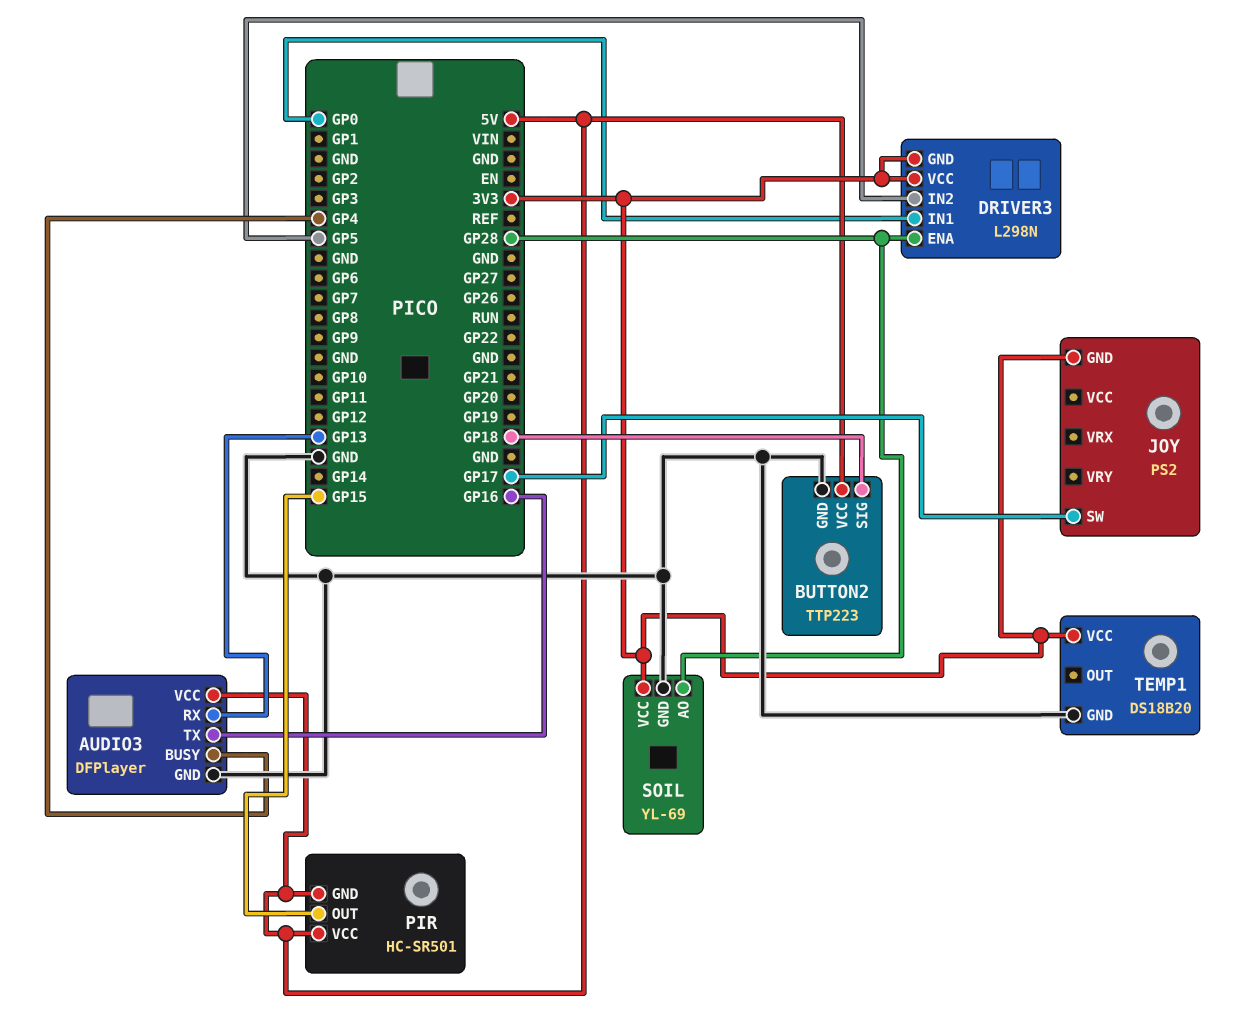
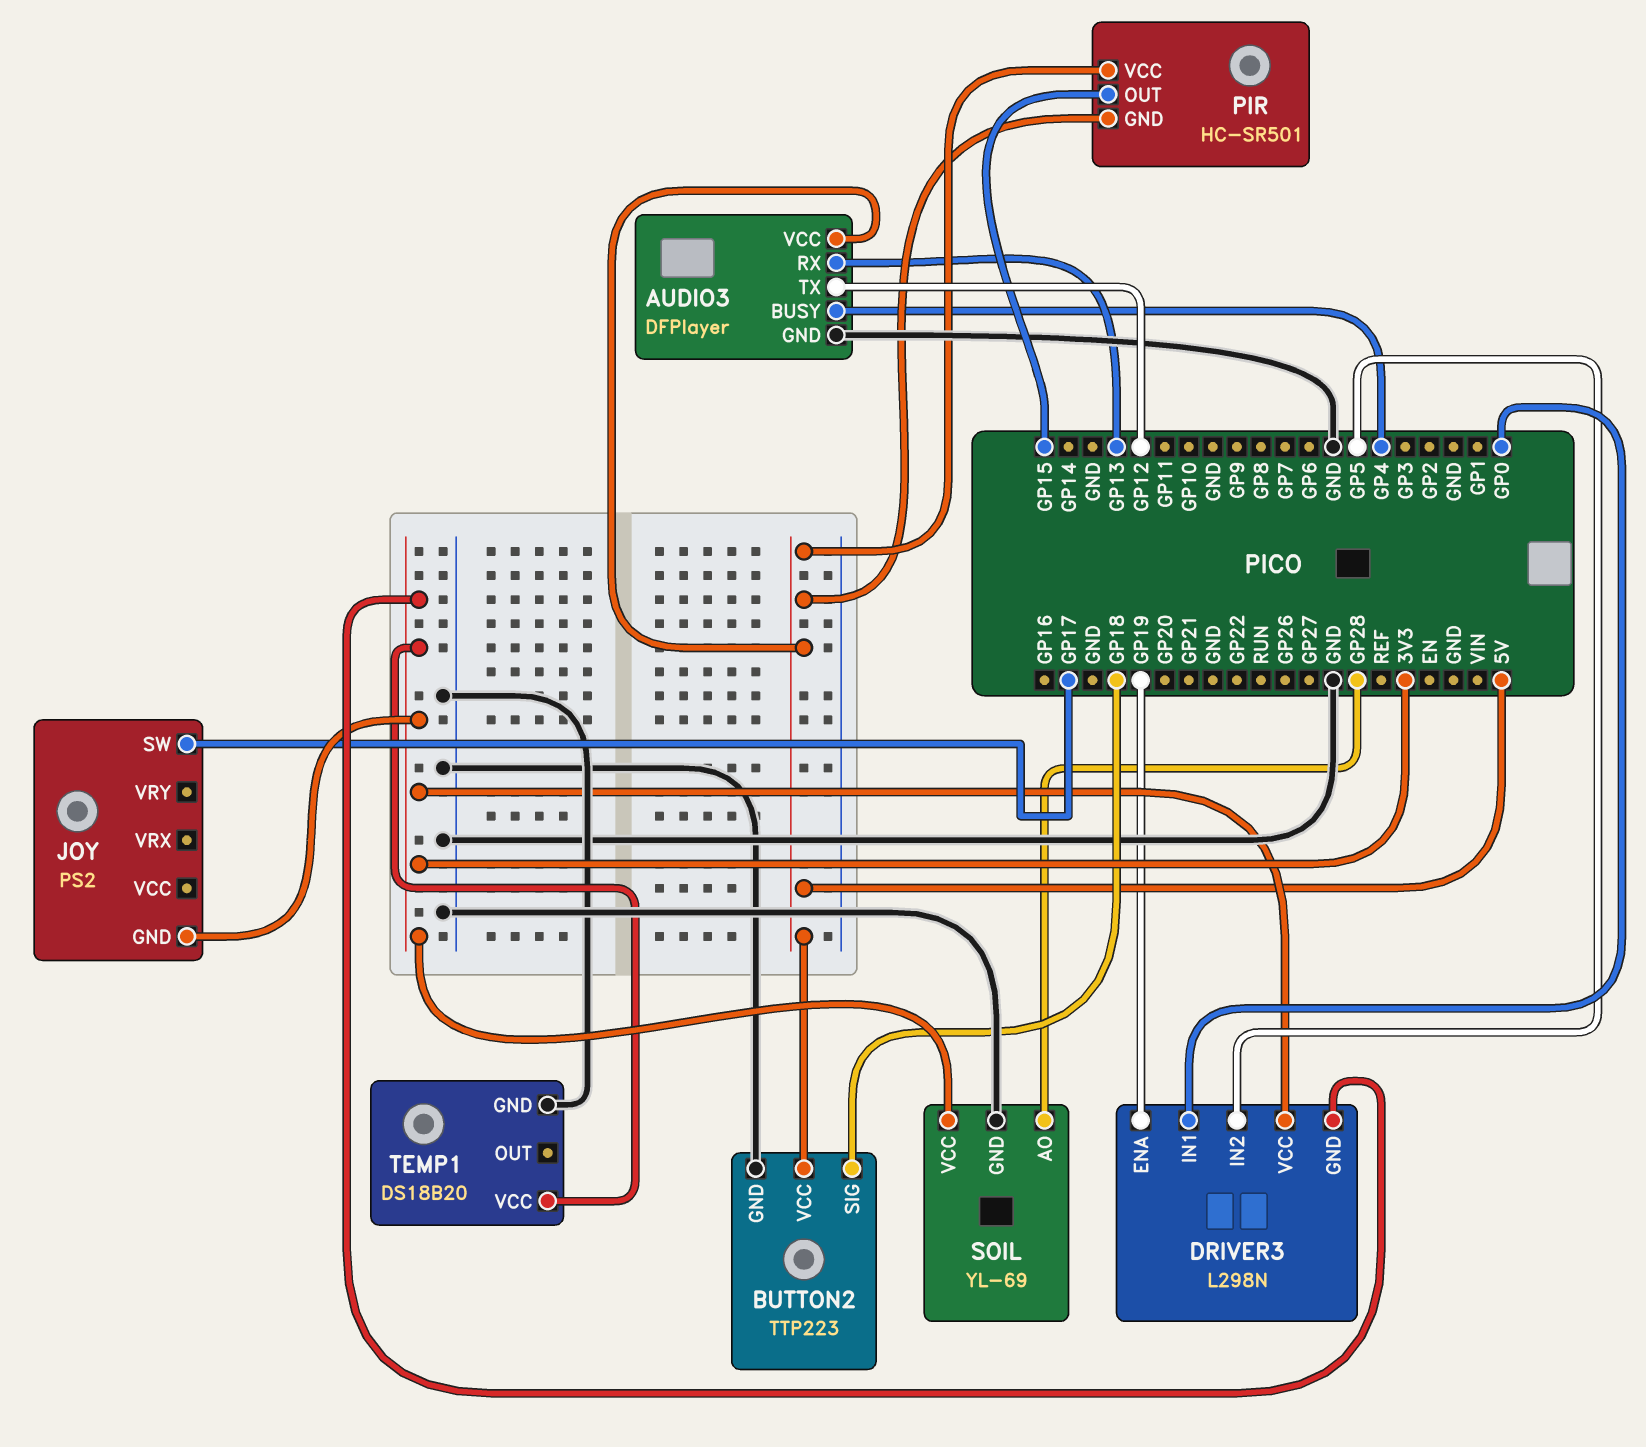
AUDIO3 pin TX: GP16 -> GP12
DRIVER3 pin ENA: GP28 -> GP19

